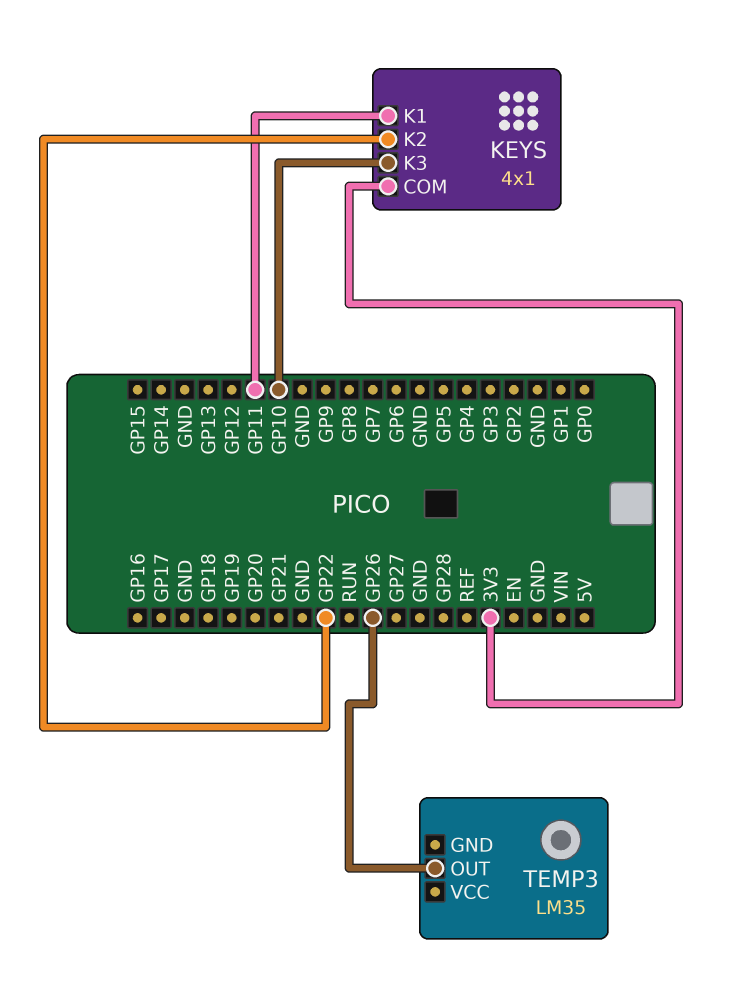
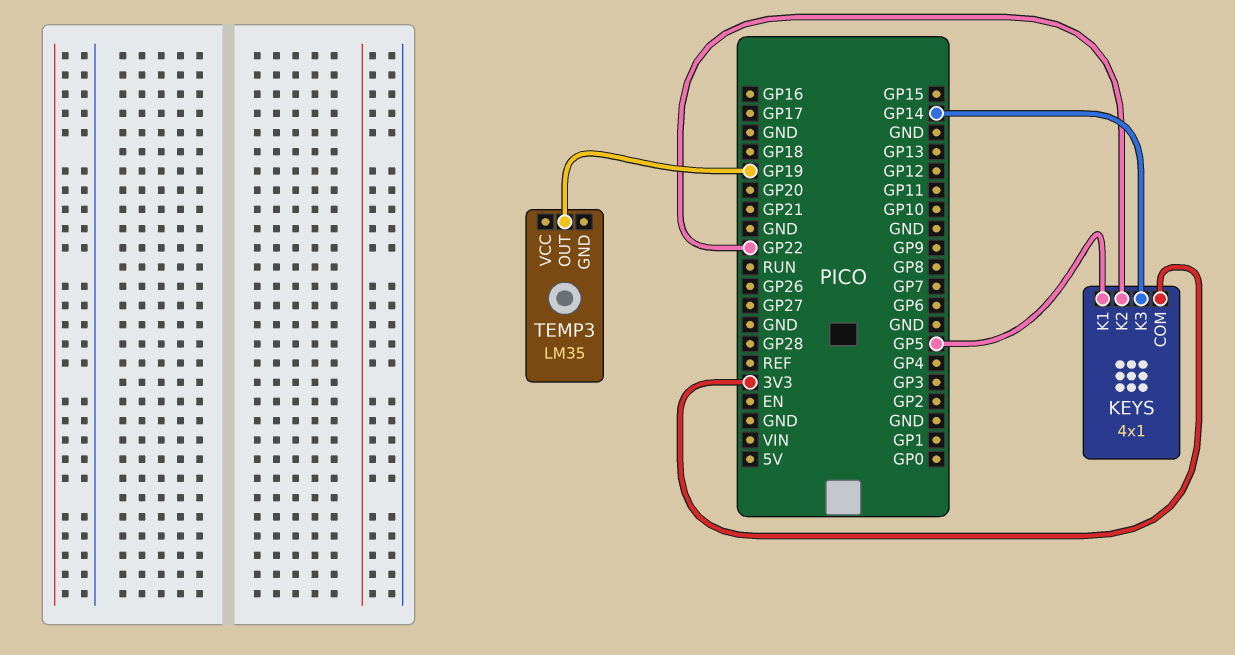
KEYS pin K1: GP11 -> GP5
KEYS pin K3: GP10 -> GP14
TEMP3 pin OUT: GP26 -> GP19

